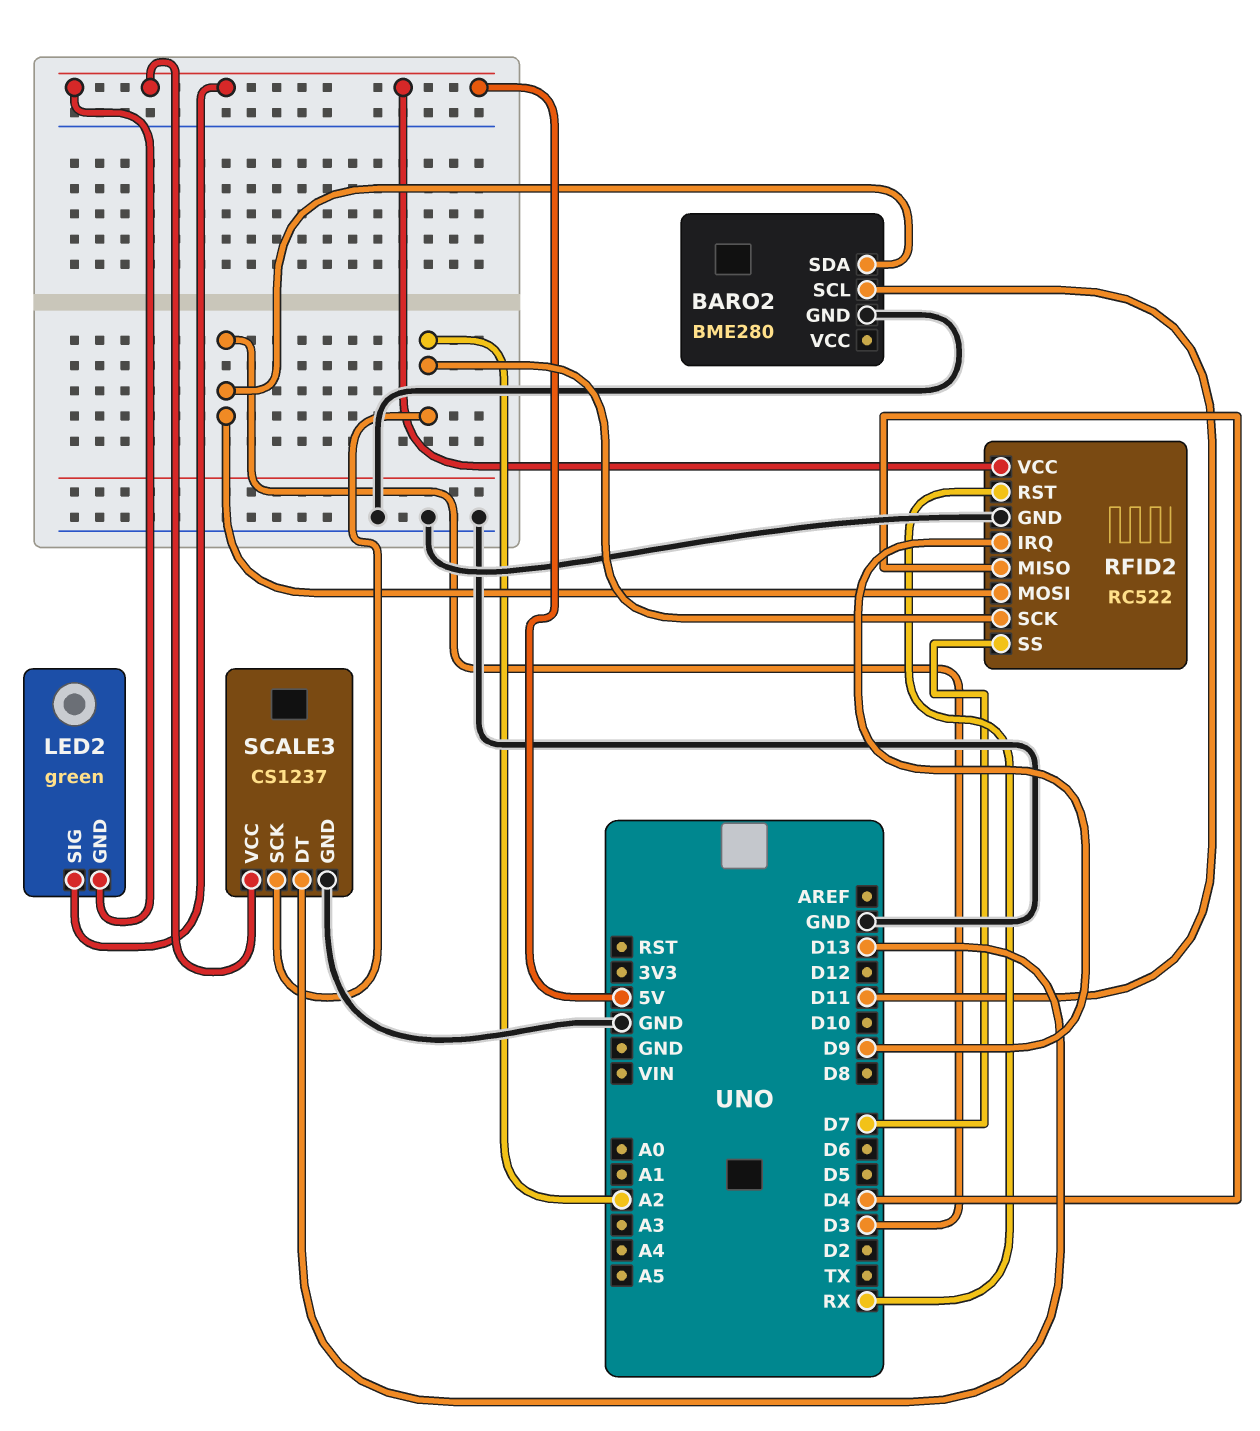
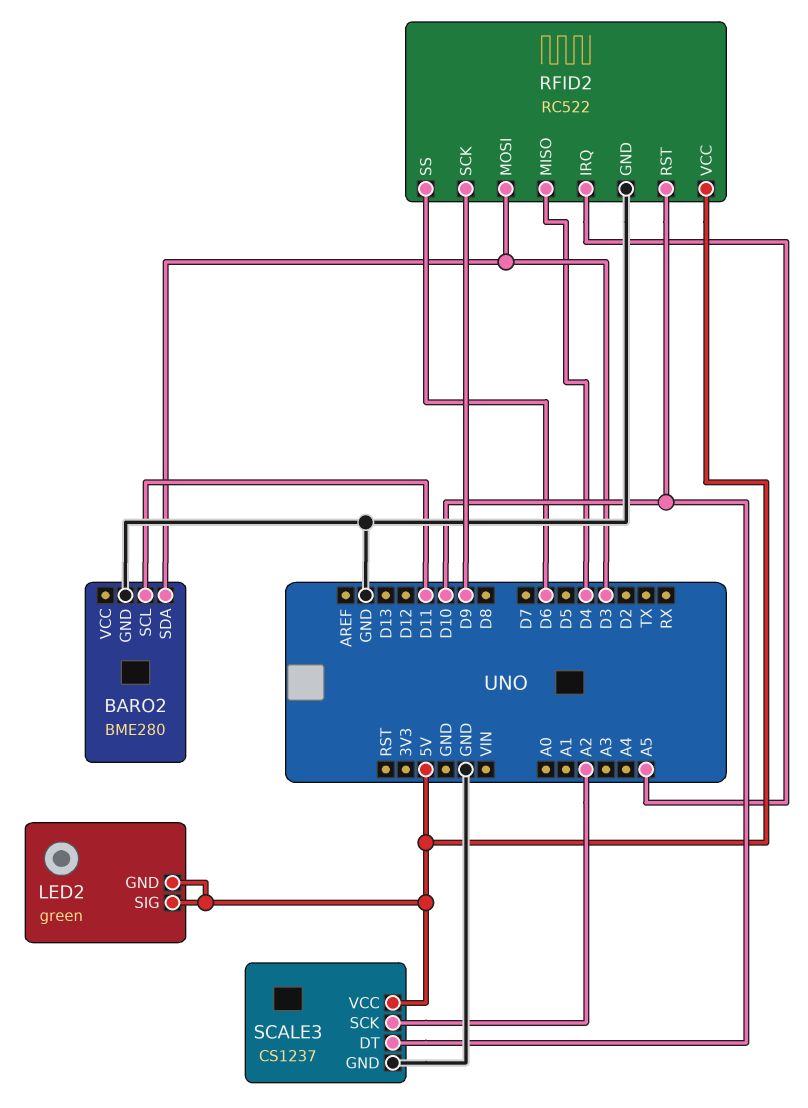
RFID2 pin IRQ: D9 -> A5
RFID2 pin RST: RX -> D10
RFID2 pin SCK: A2 -> D9
RFID2 pin SS: D7 -> D6
SCALE3 pin DT: D13 -> D10

